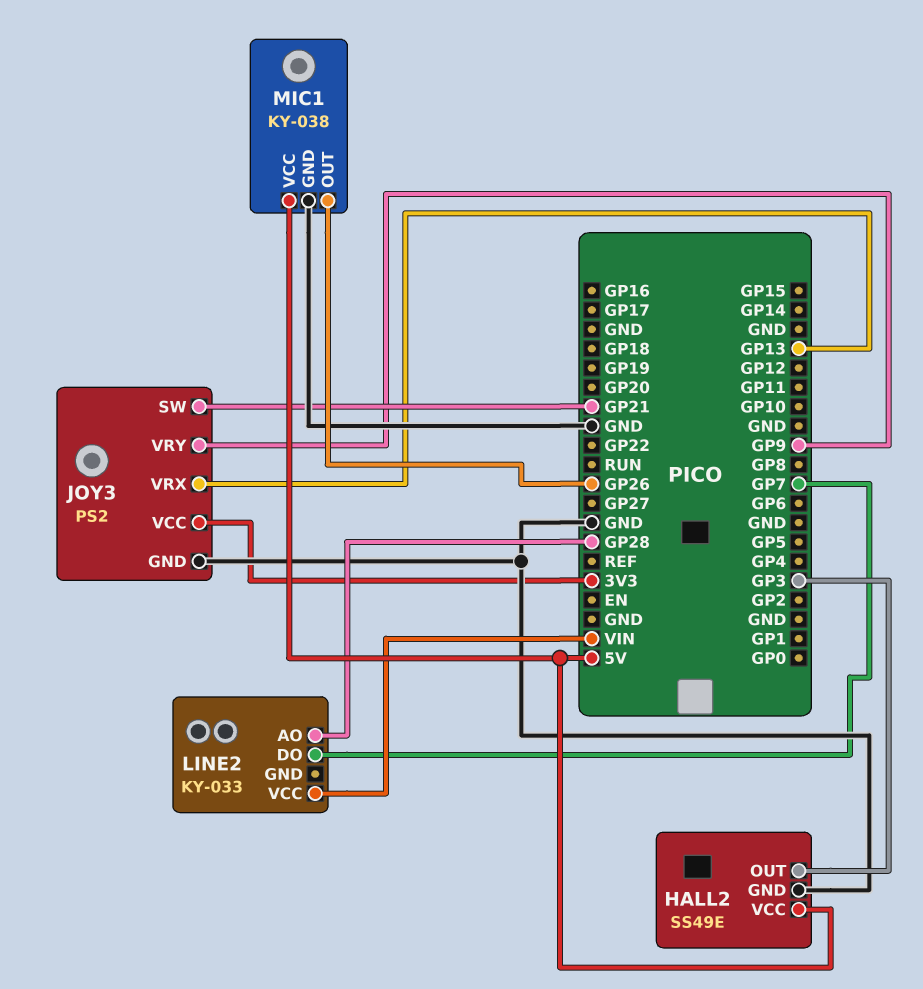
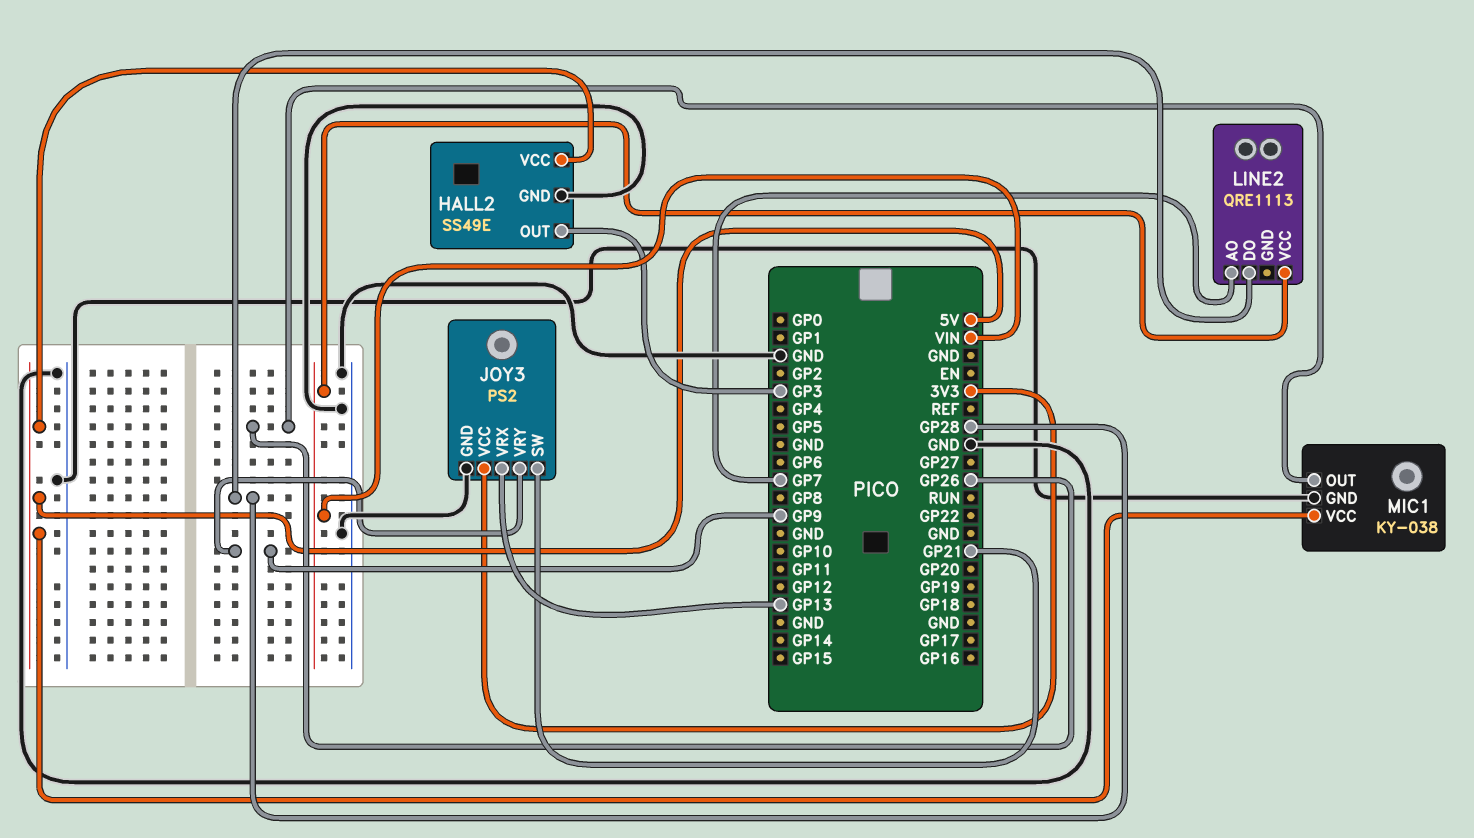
LINE2: KY-033 -> QRE1113
LINE2 pin AO: GP28 -> GP7
LINE2 pin DO: GP7 -> GP28

